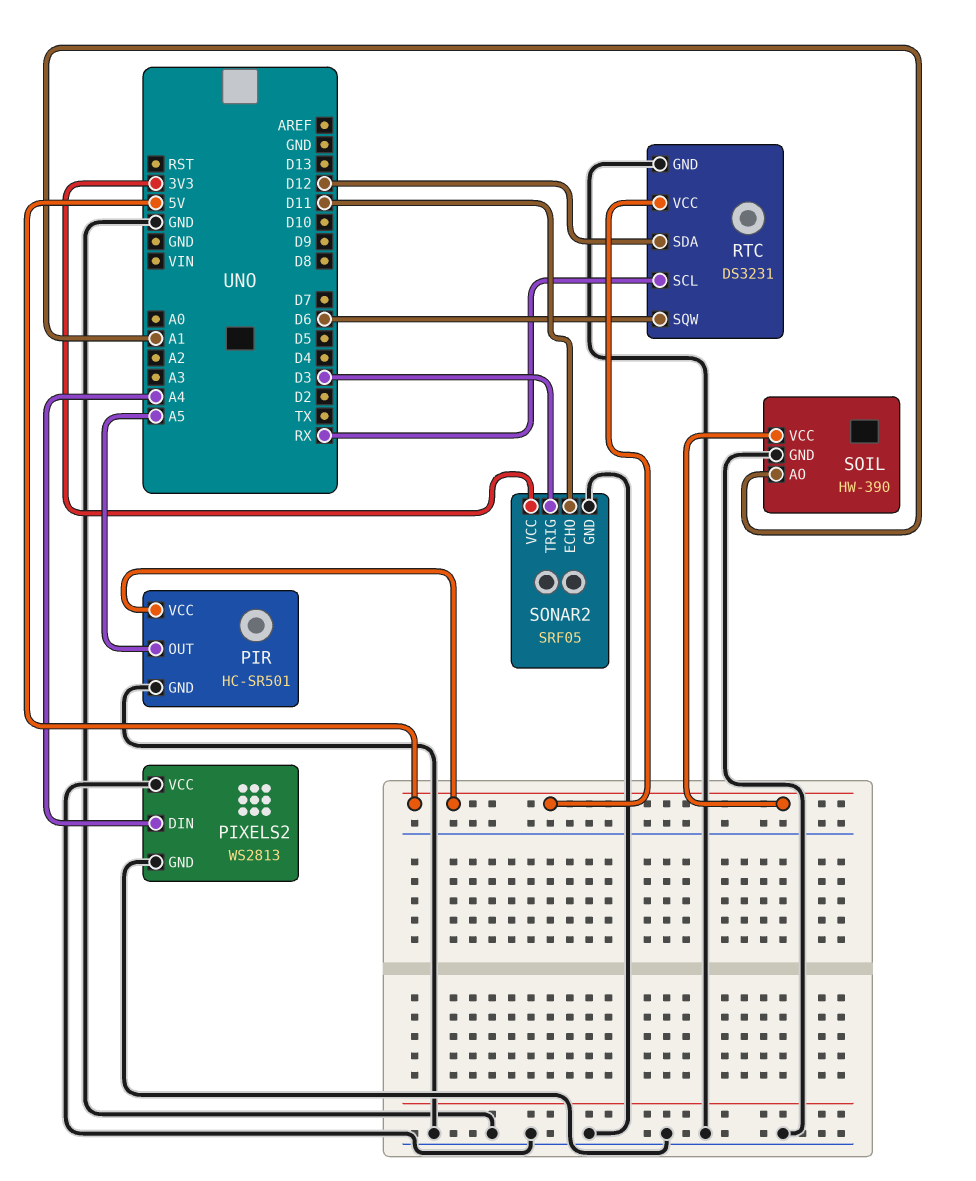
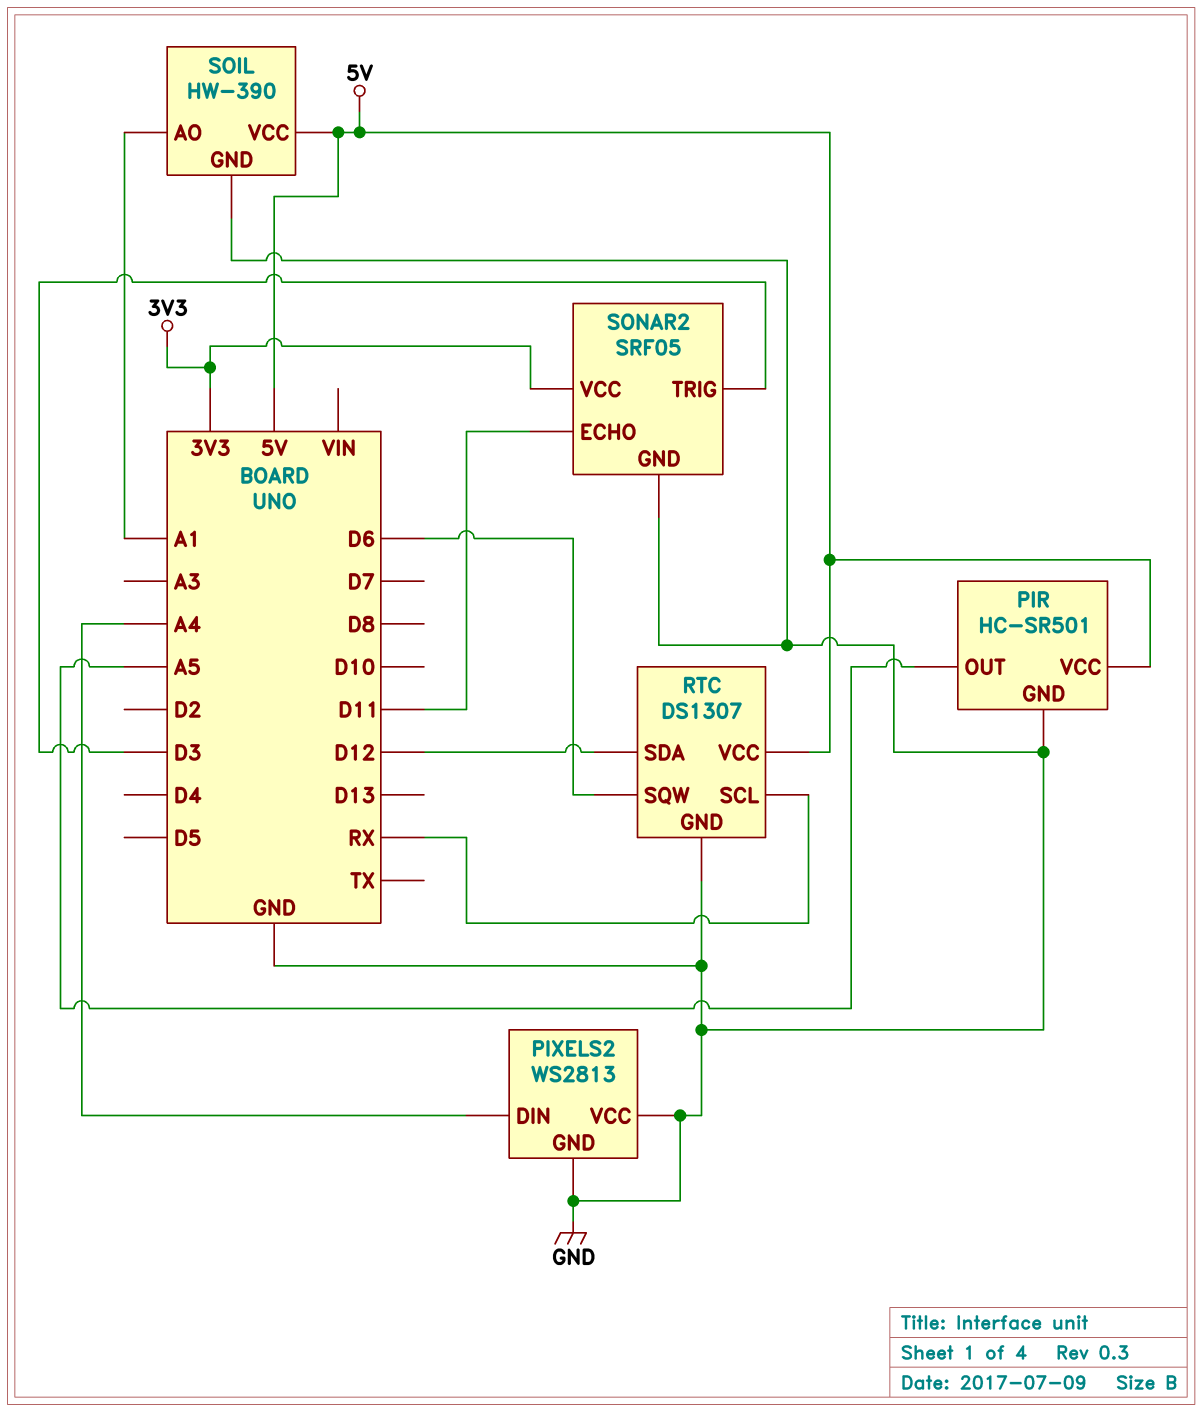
RTC: DS3231 -> DS1307

